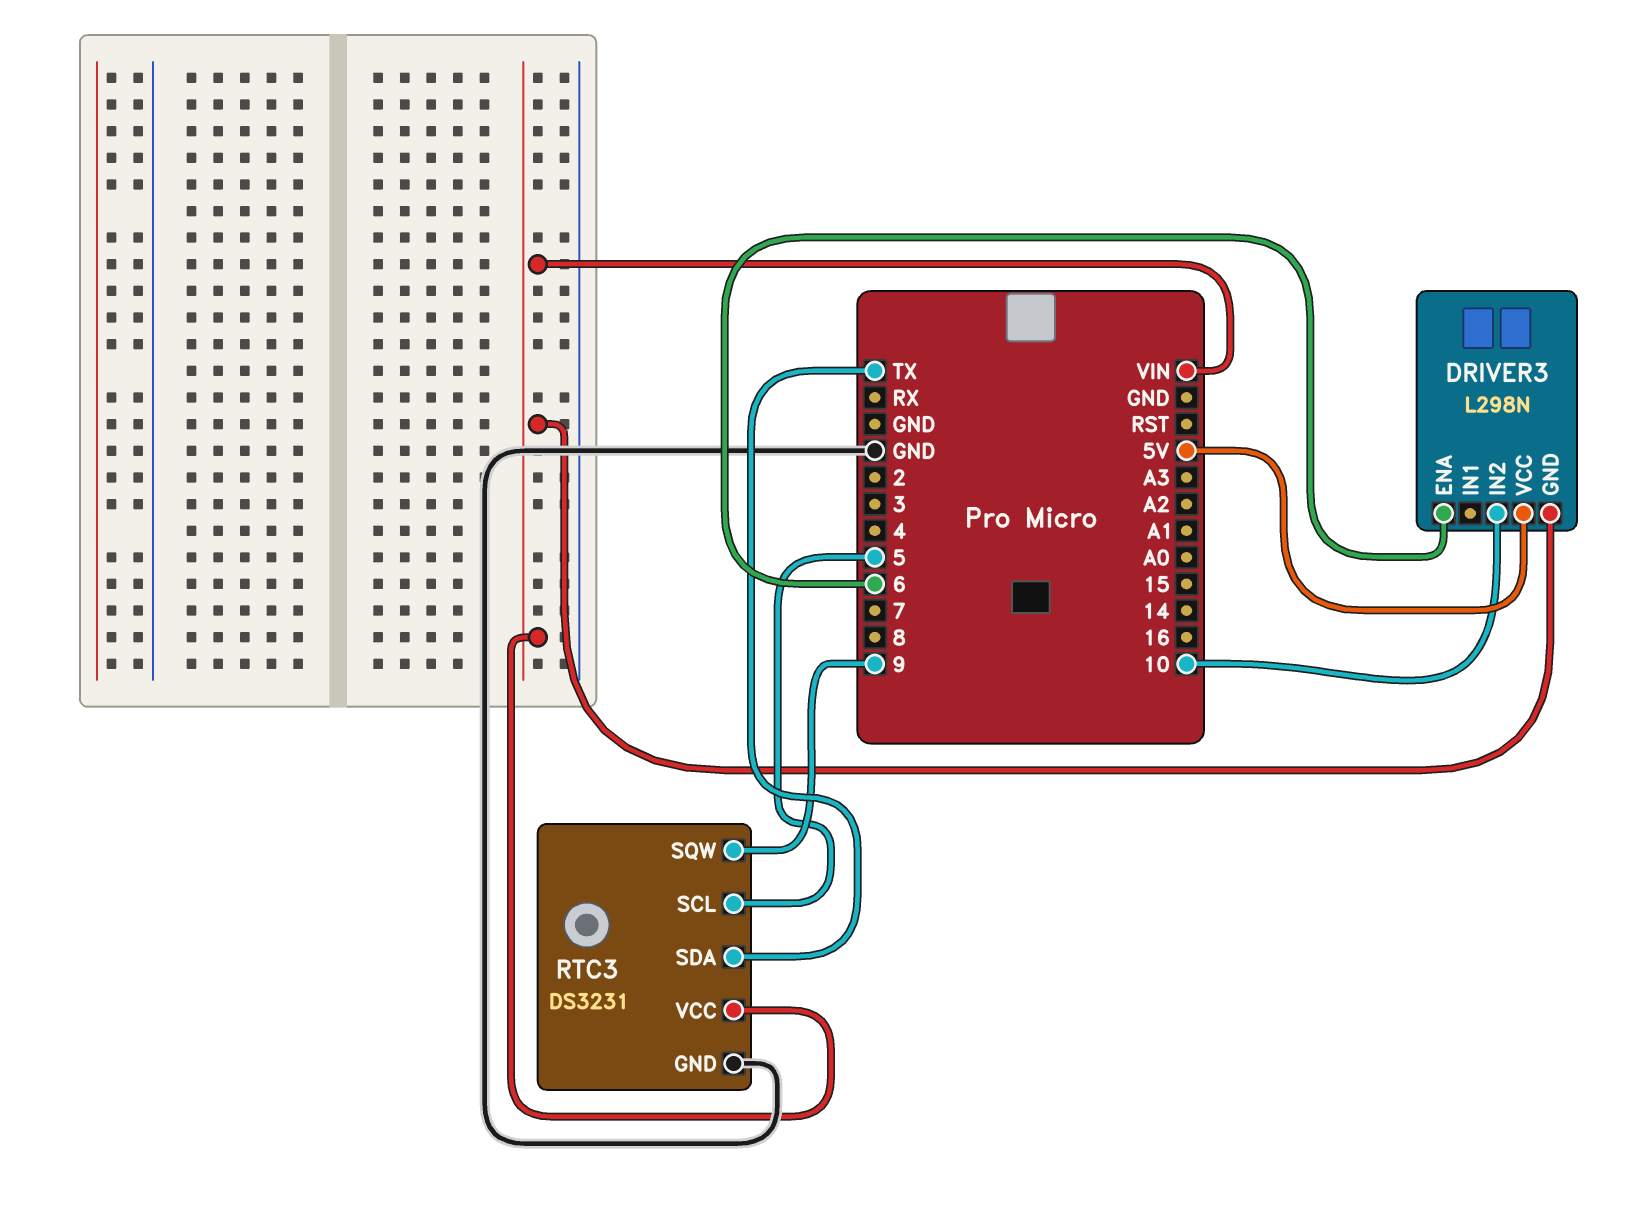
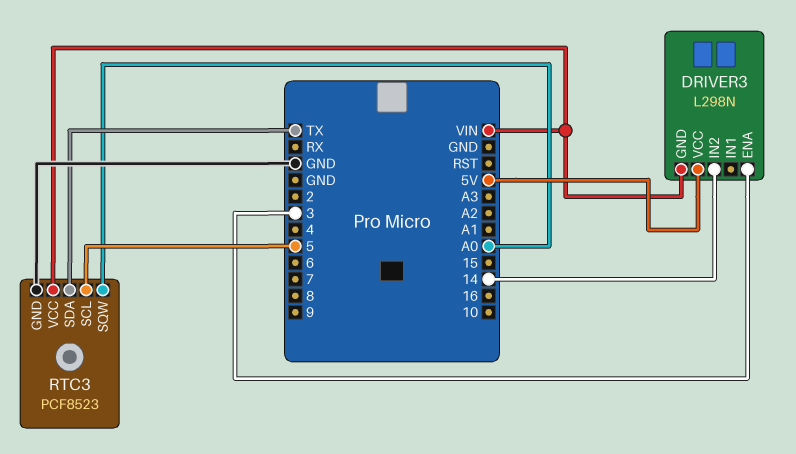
DRIVER3 pin ENA: 6 -> 3
DRIVER3 pin IN2: 10 -> 14
RTC3: DS3231 -> PCF8523
RTC3 pin SQW: 9 -> A0

